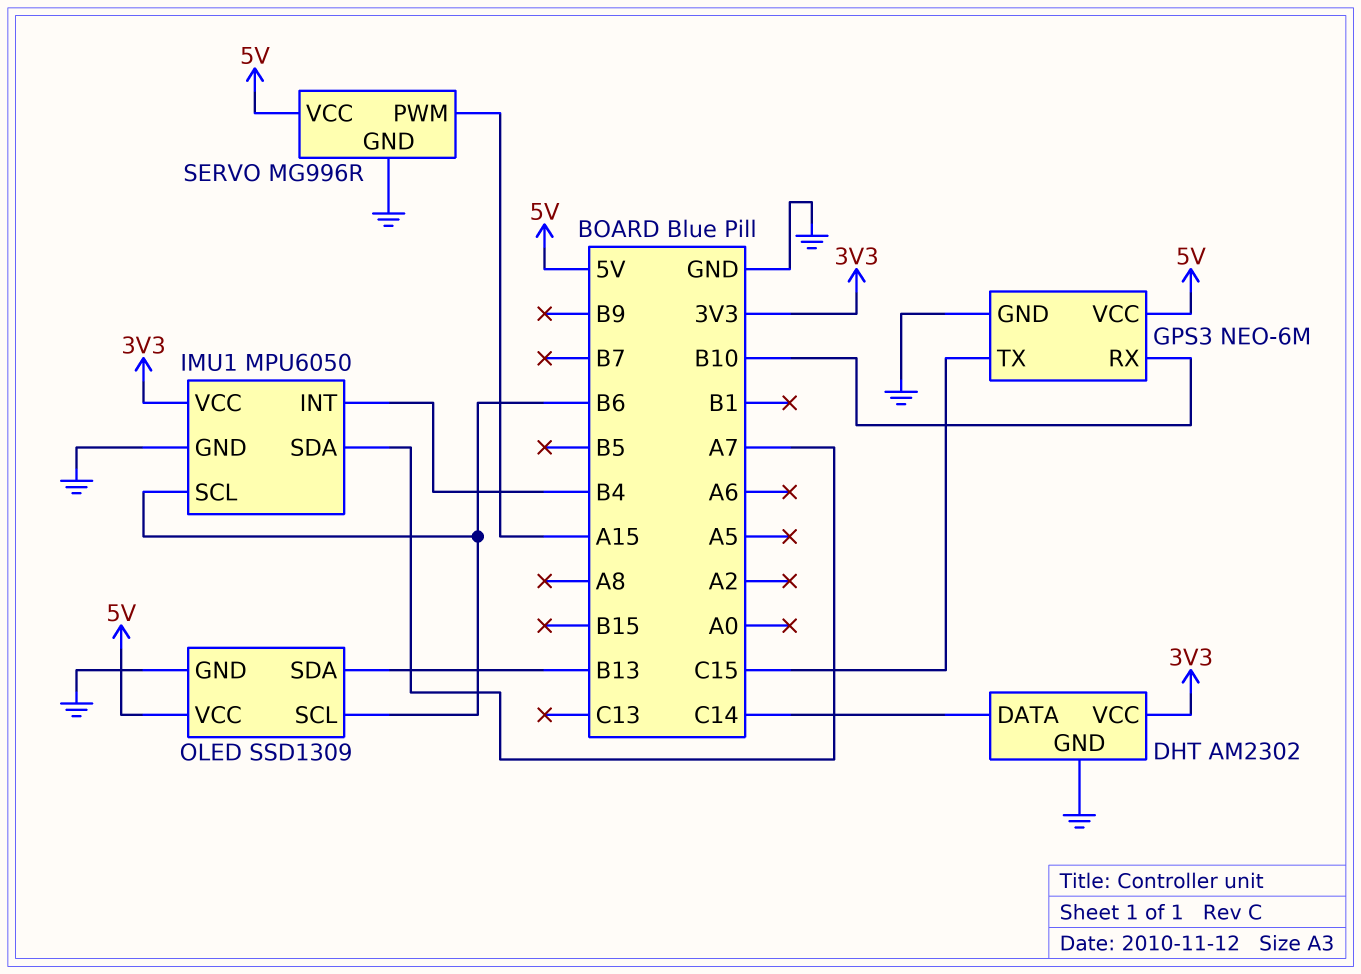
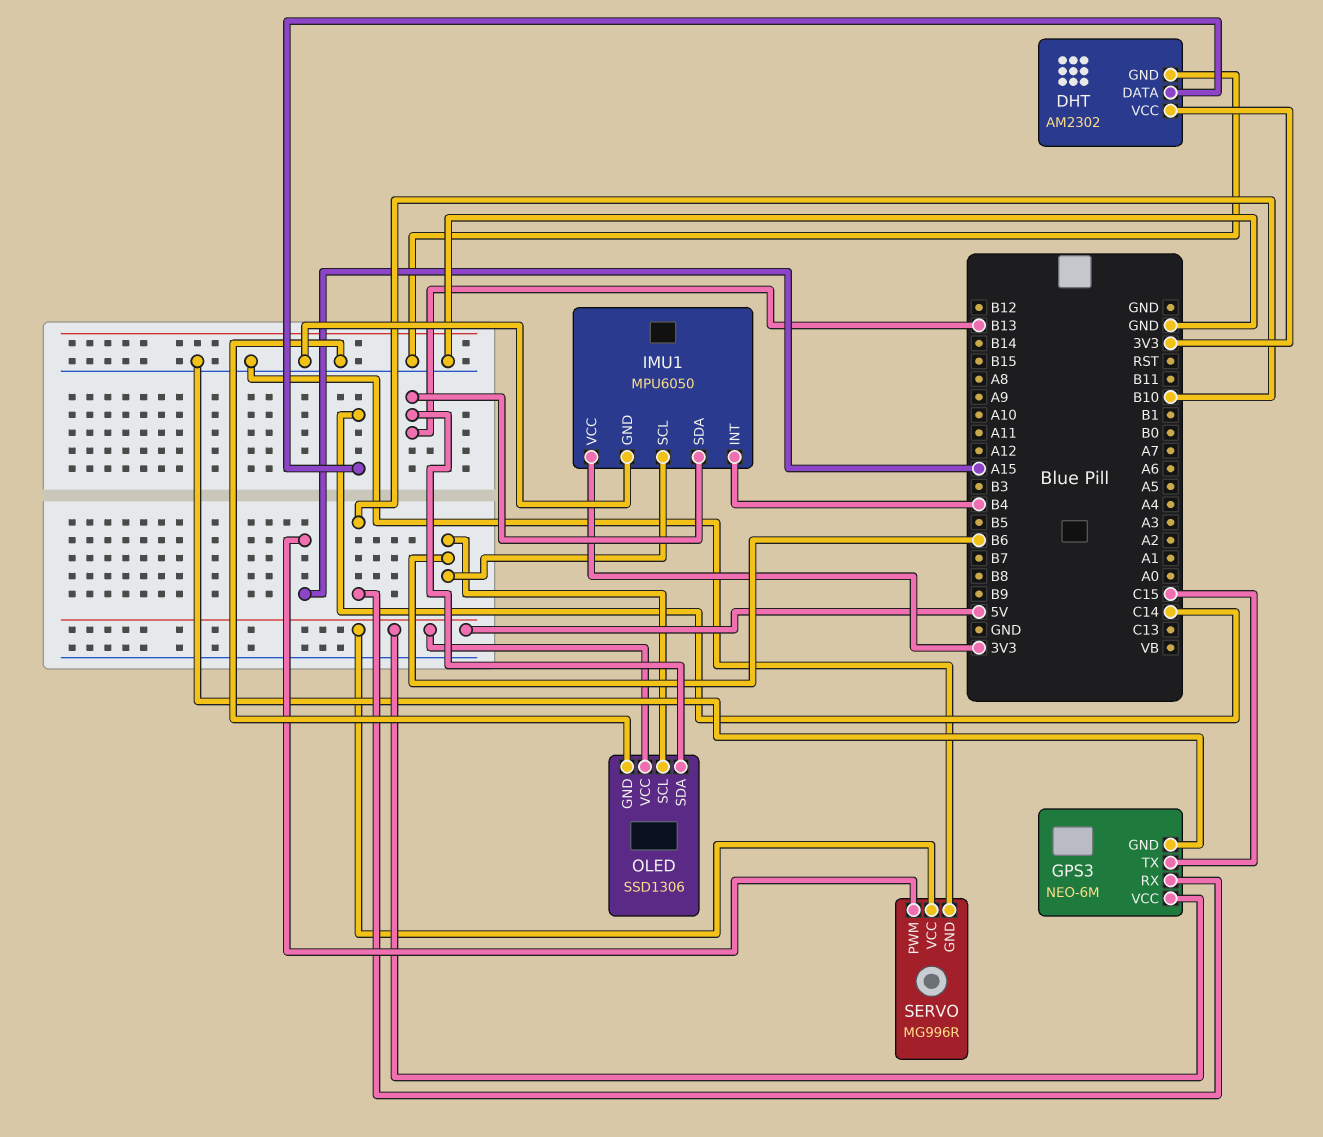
IMU1 pin SDA: A7 -> B13
OLED: SSD1309 -> SSD1306

